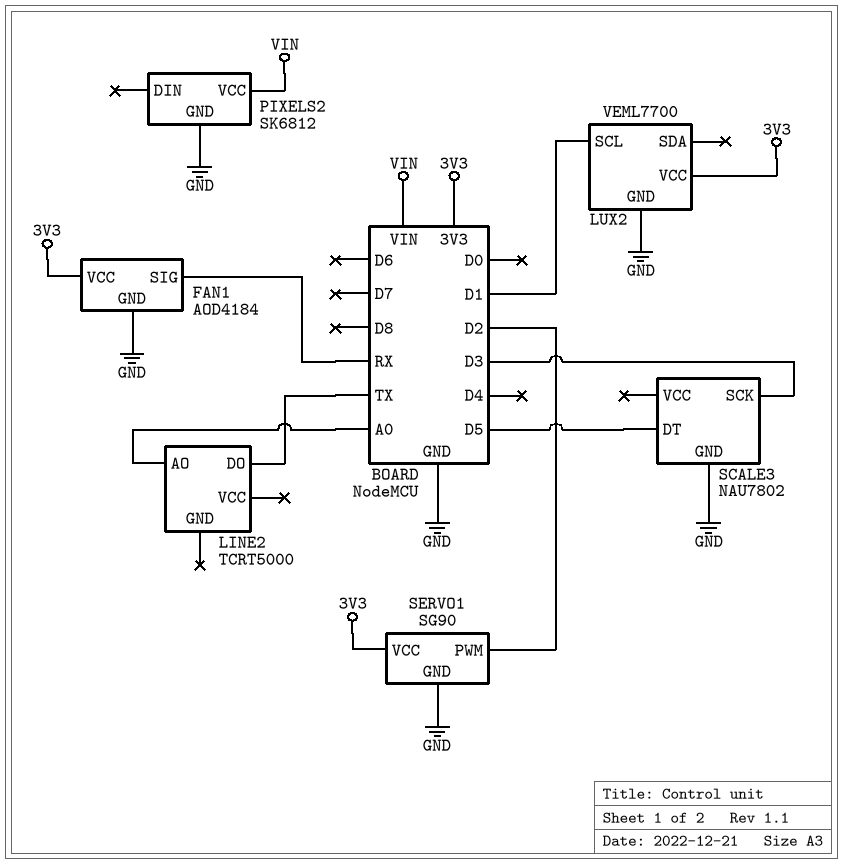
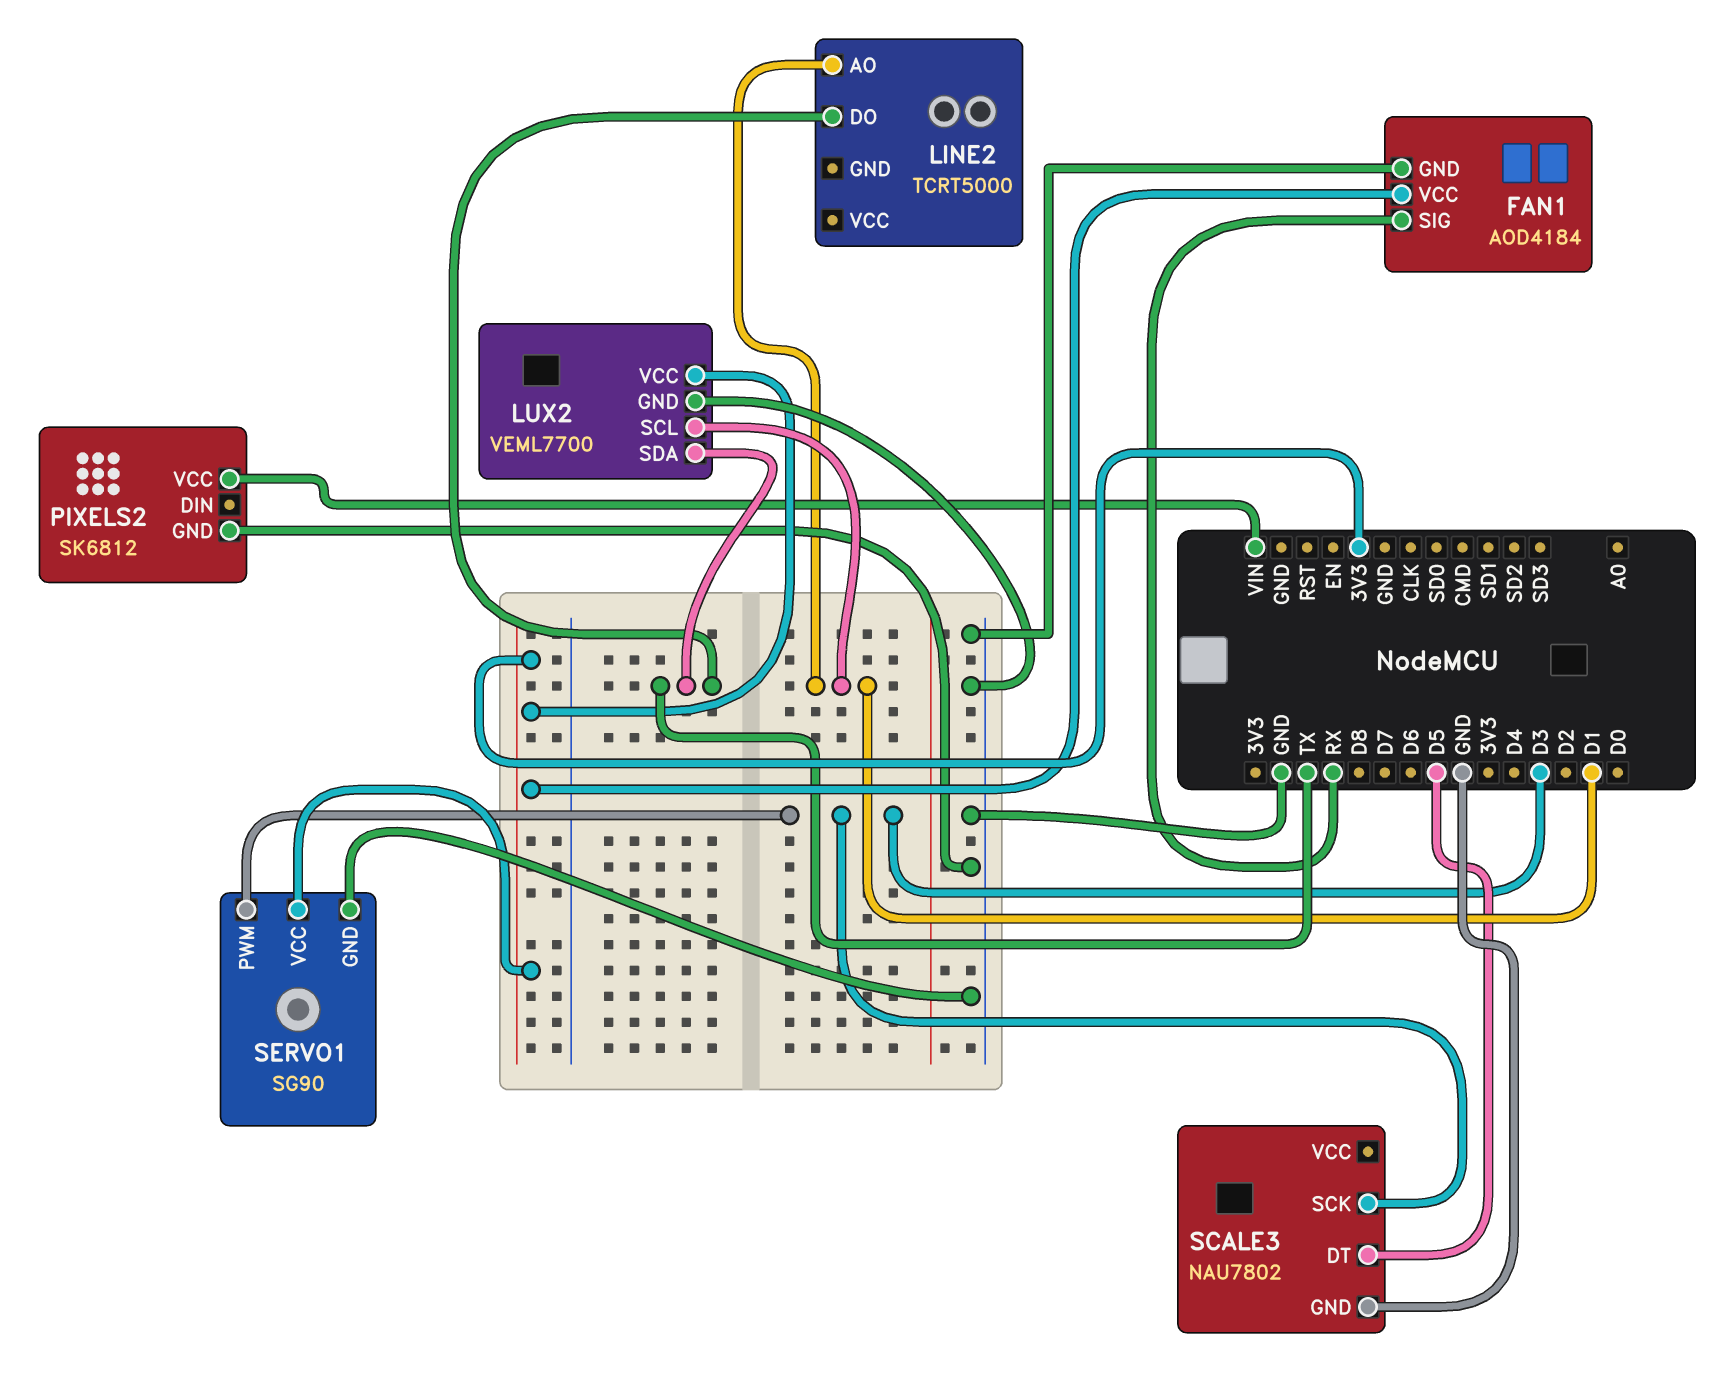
LINE2 pin AO: A0 -> D1
LUX2 pin SDA: none -> TX
SERVO1 pin PWM: D2 -> D3

